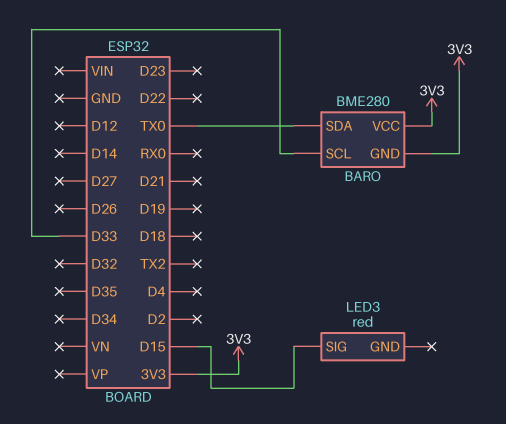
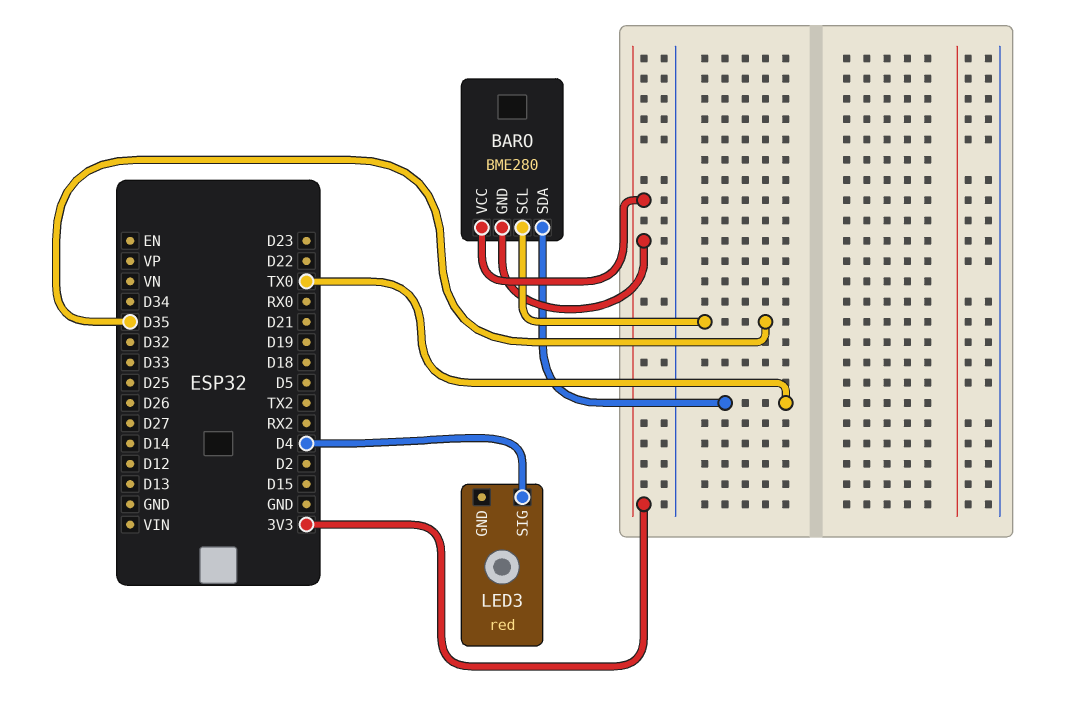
BARO pin SCL: D33 -> D35
LED3 pin SIG: D15 -> D4

